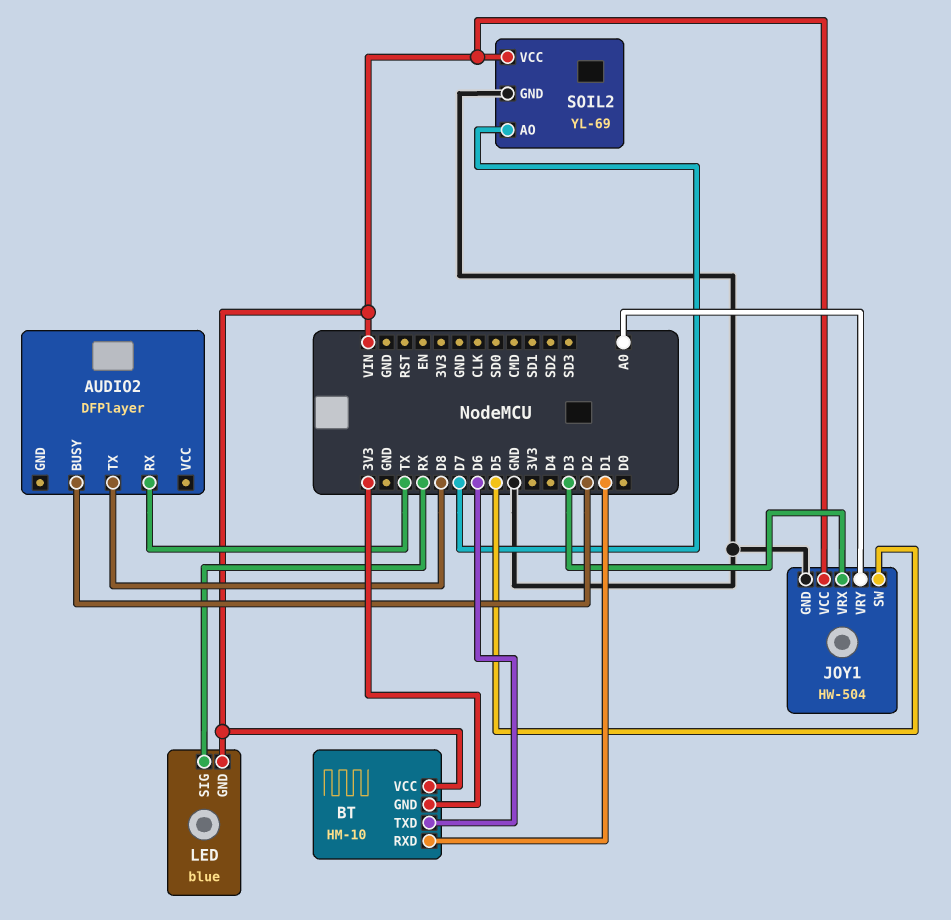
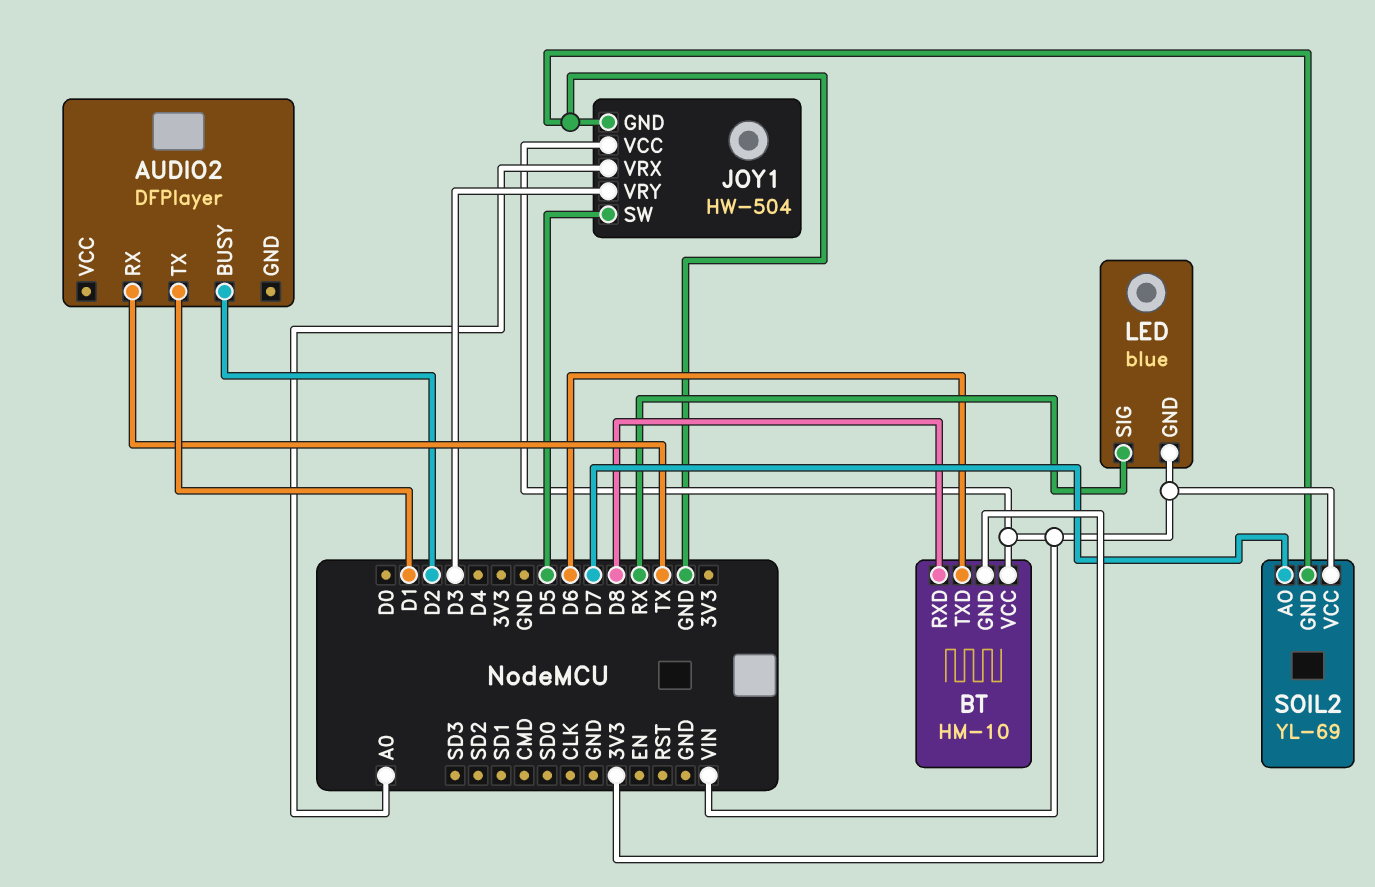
AUDIO2 pin TX: D8 -> D1
BT pin RXD: D1 -> D8
JOY1 pin VRX: D3 -> A0
JOY1 pin VRY: A0 -> D3

